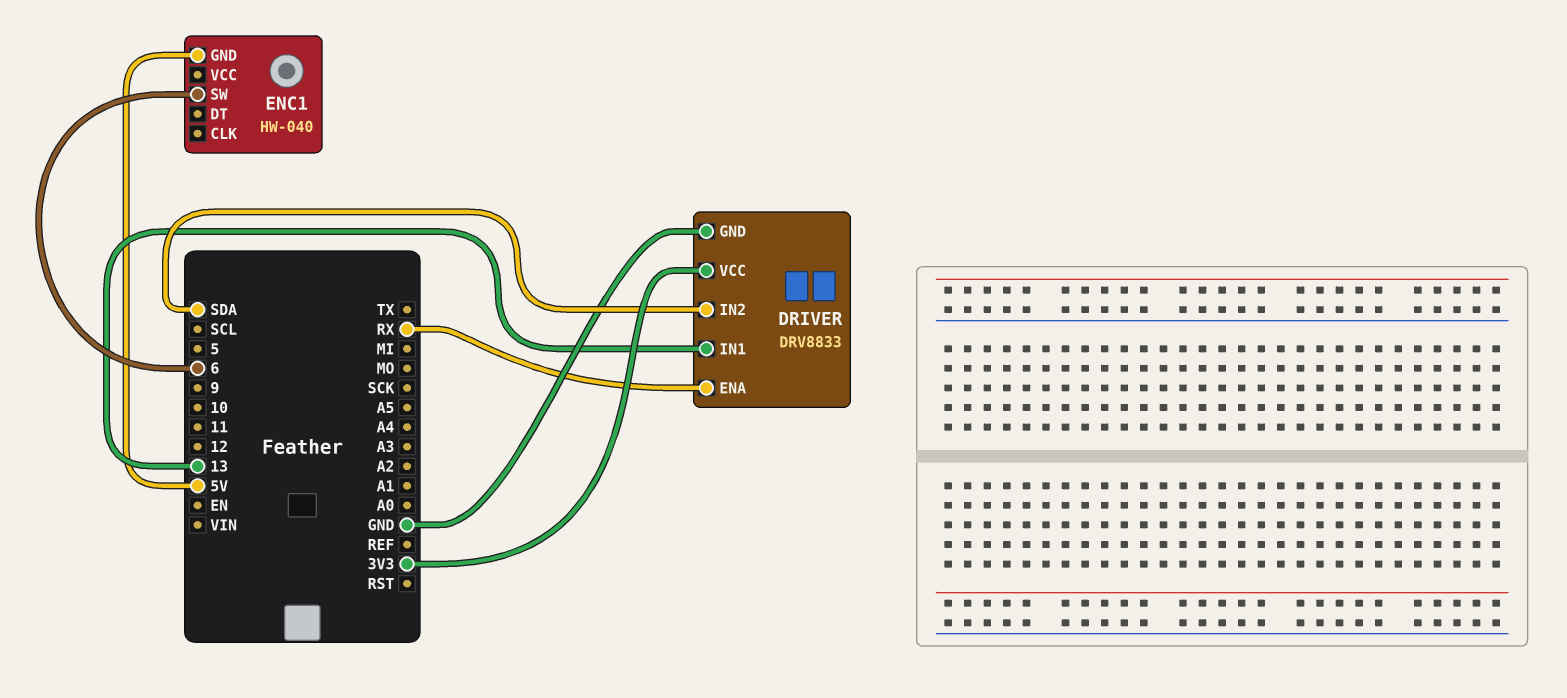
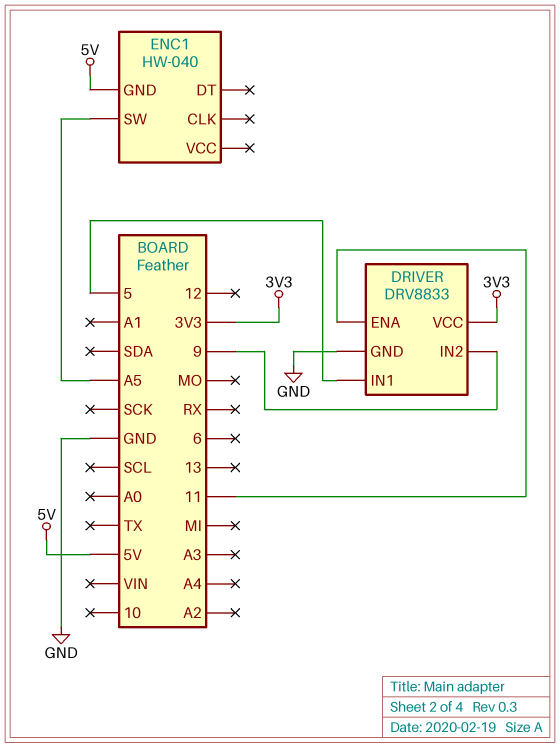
DRIVER pin ENA: RX -> 11
DRIVER pin IN1: 13 -> 5
DRIVER pin IN2: SDA -> 9
ENC1 pin SW: 6 -> A5

